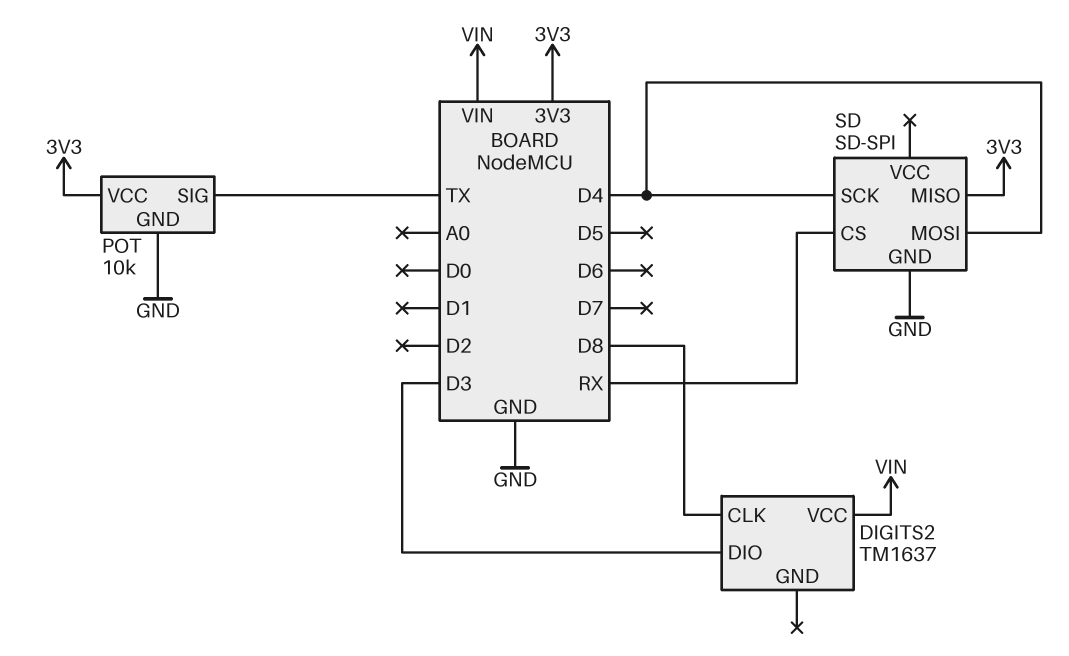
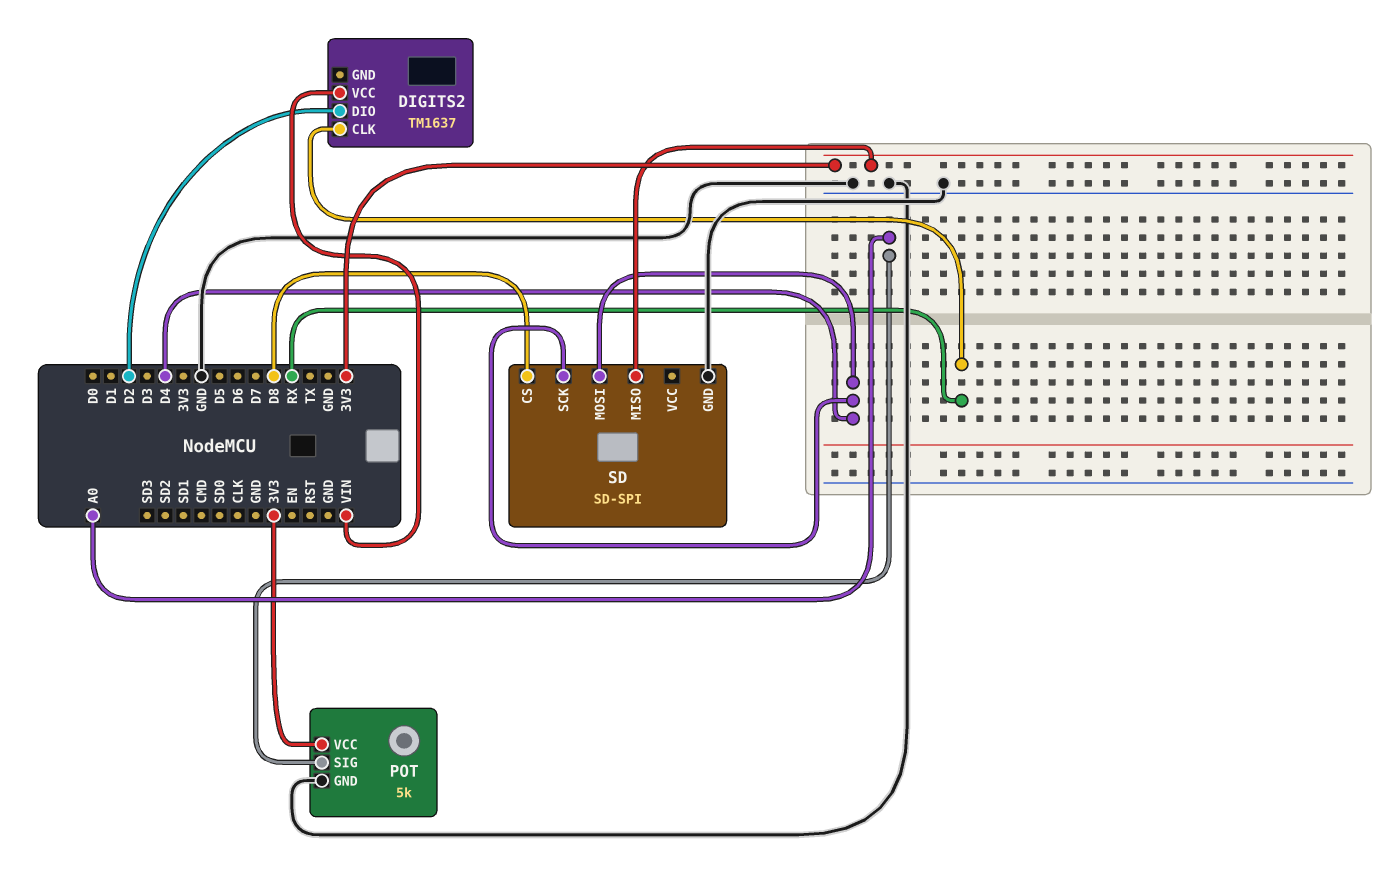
DIGITS2 pin CLK: D8 -> RX
DIGITS2 pin DIO: D3 -> D2
POT: 10k -> 5k
POT pin SIG: TX -> A0
SD pin CS: RX -> D8

